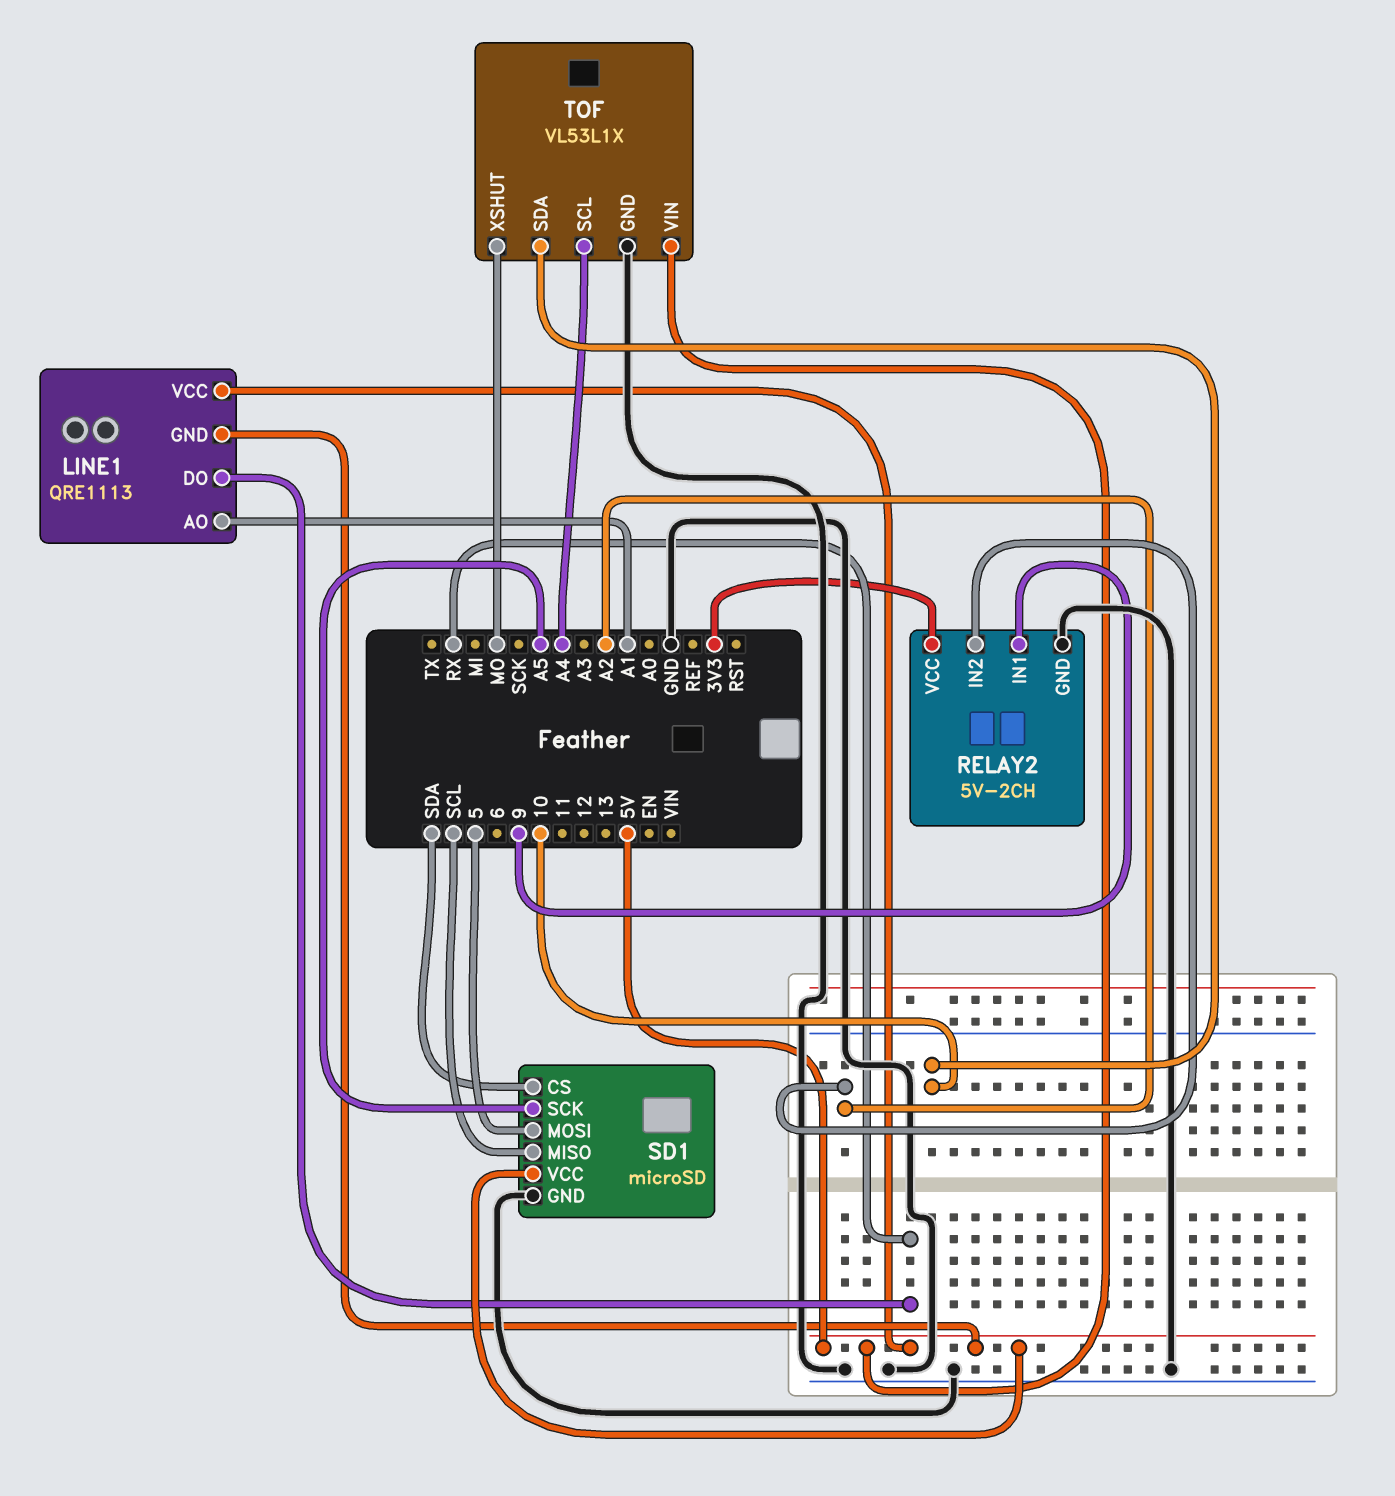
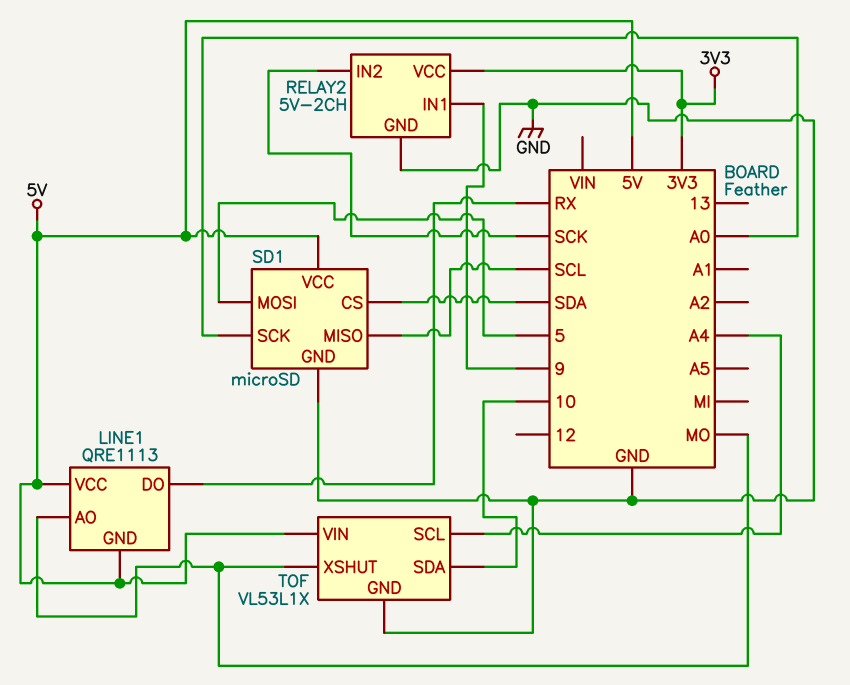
LINE1 pin AO: A1 -> MO
RELAY2 pin IN2: A2 -> SCK
SD1 pin SCK: A5 -> A0

